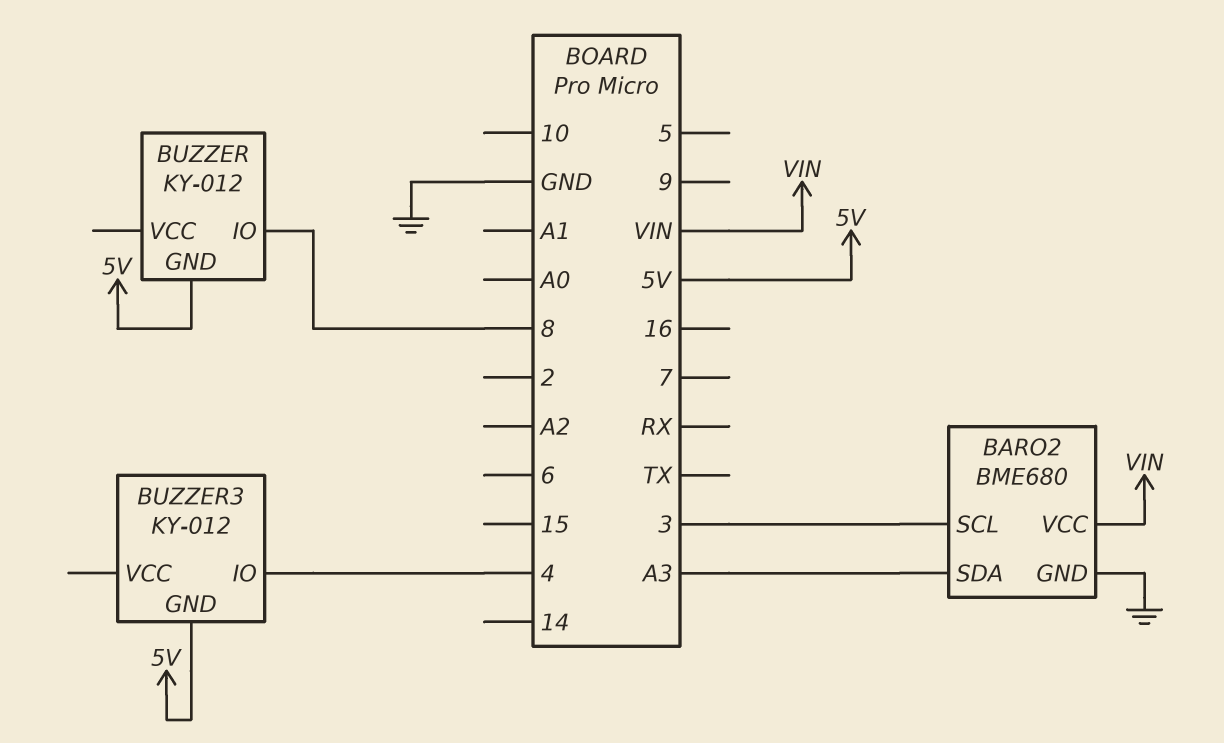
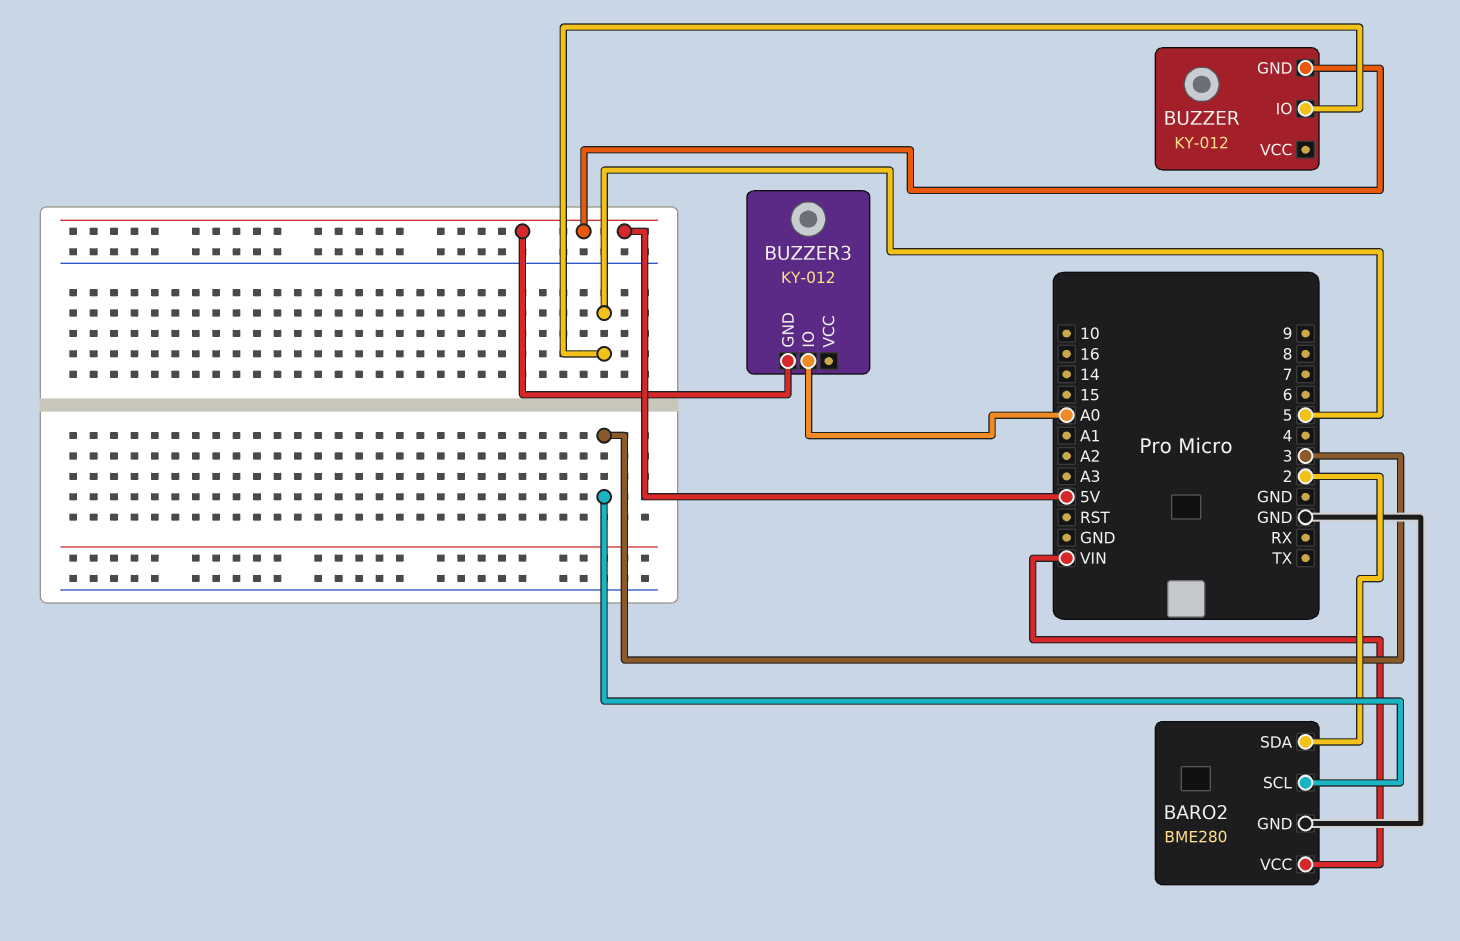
BARO2: BME680 -> BME280
BARO2 pin SDA: A3 -> 2
BUZZER pin IO: 8 -> 5
BUZZER3 pin IO: 4 -> A0

